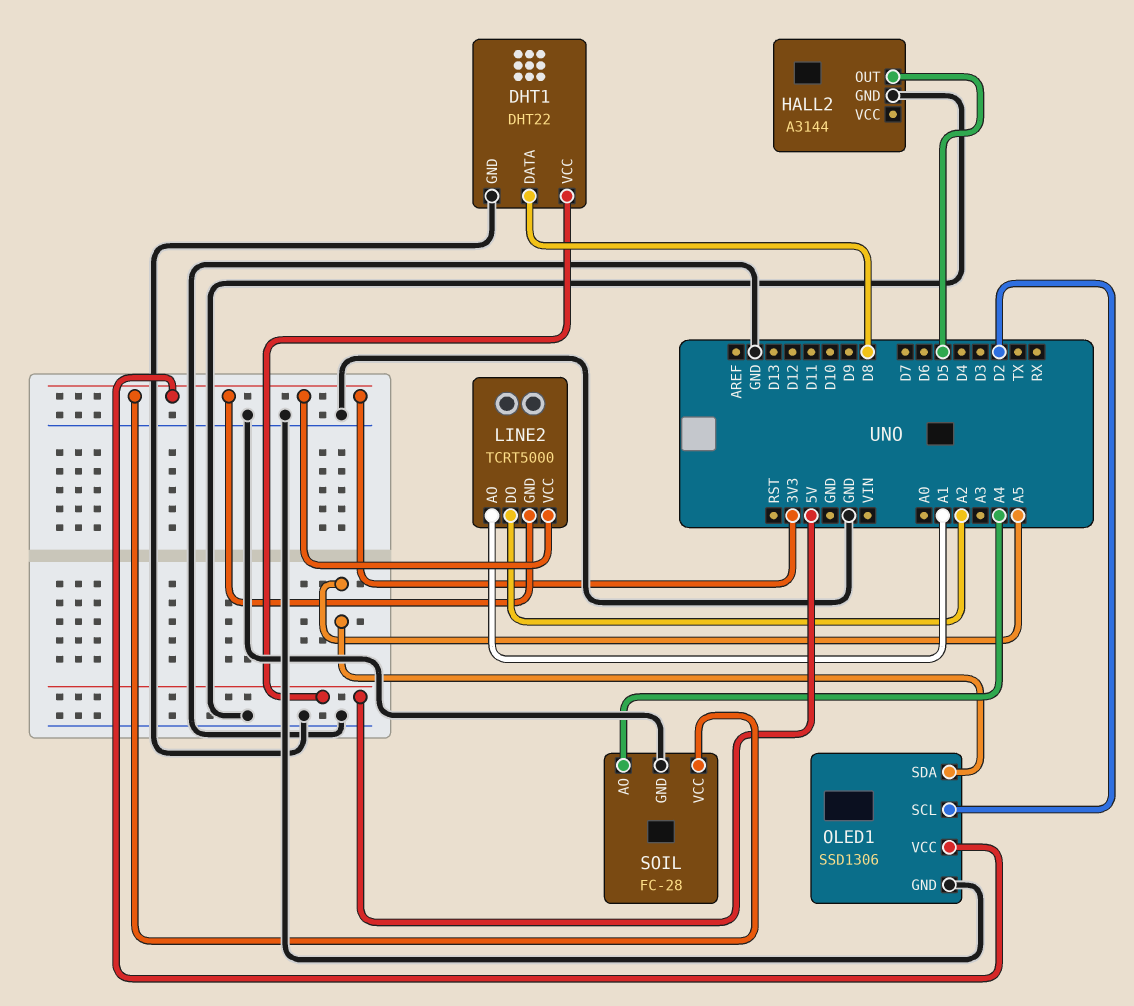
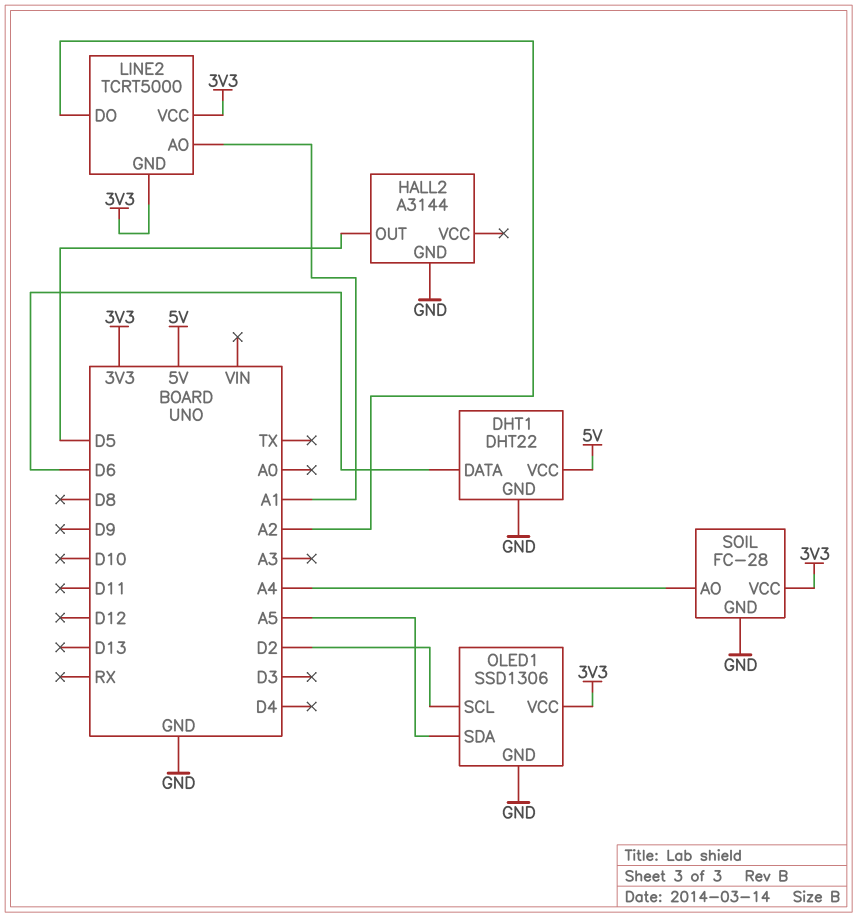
DHT1 pin DATA: D8 -> D6

